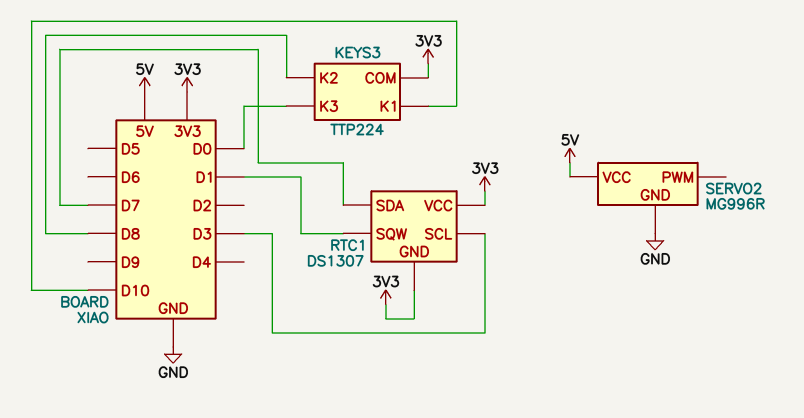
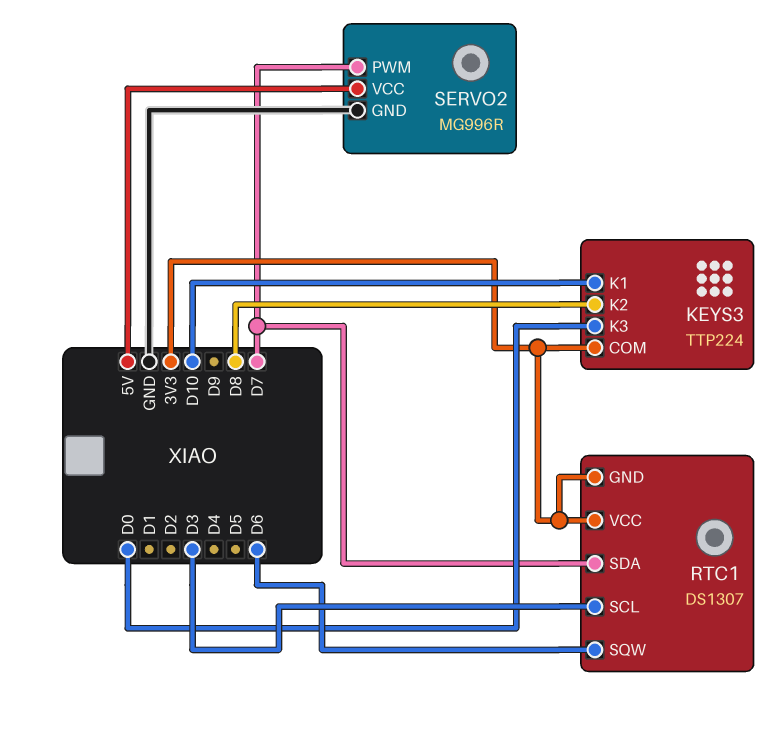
RTC1 pin SQW: D1 -> D6
SERVO2 pin PWM: none -> D7

